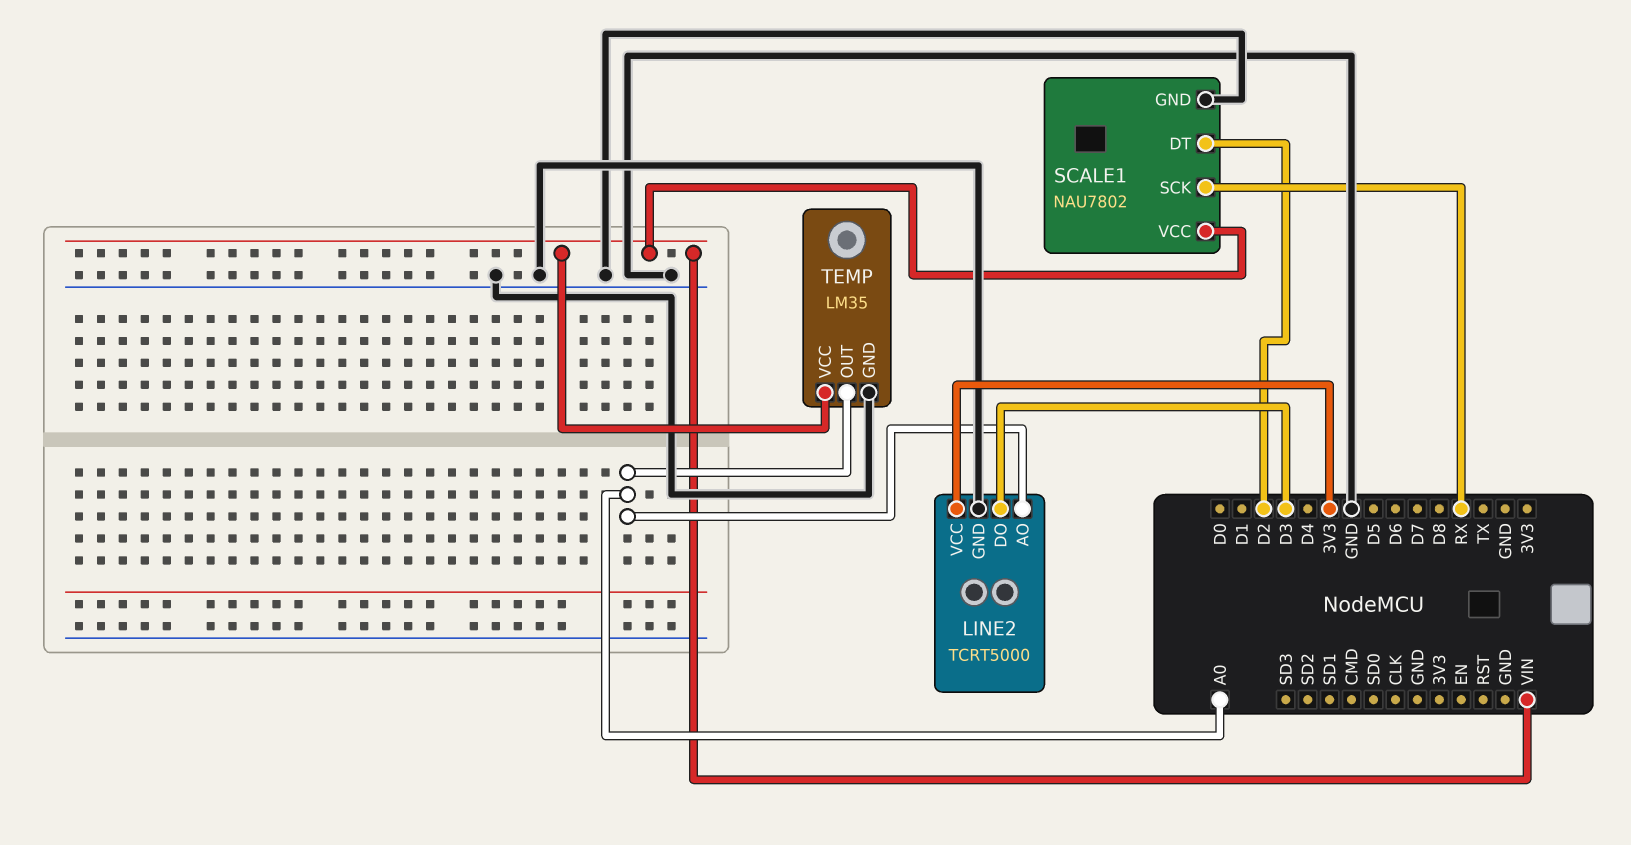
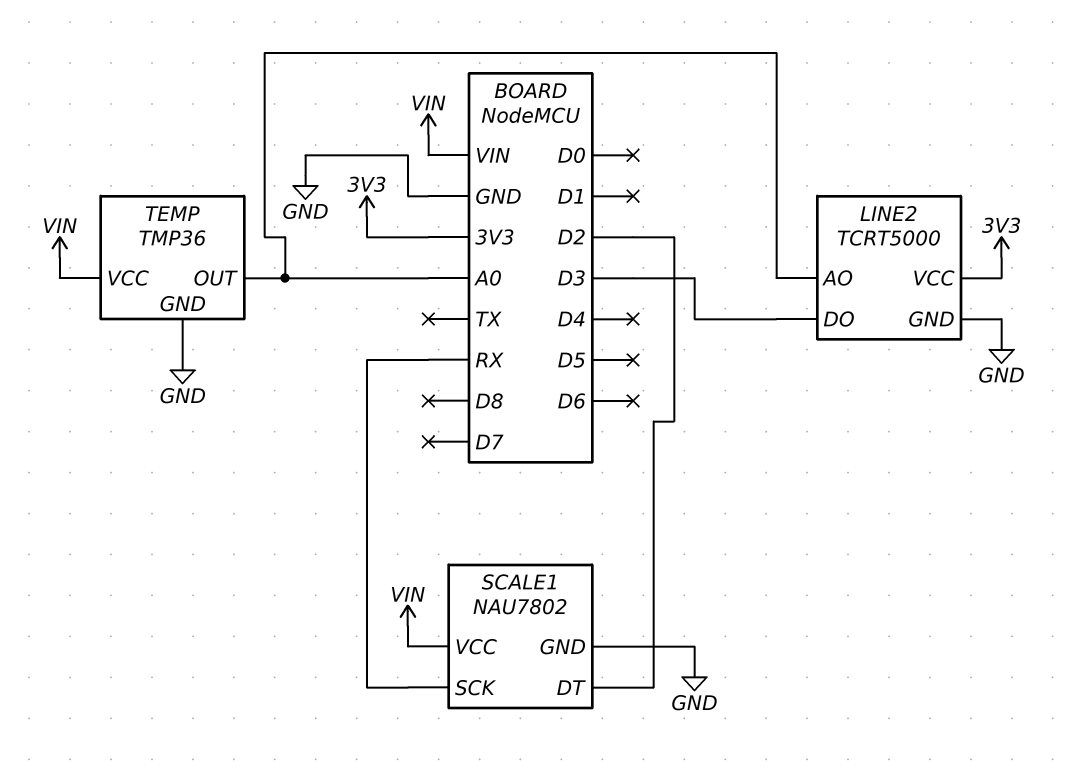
TEMP: LM35 -> TMP36

